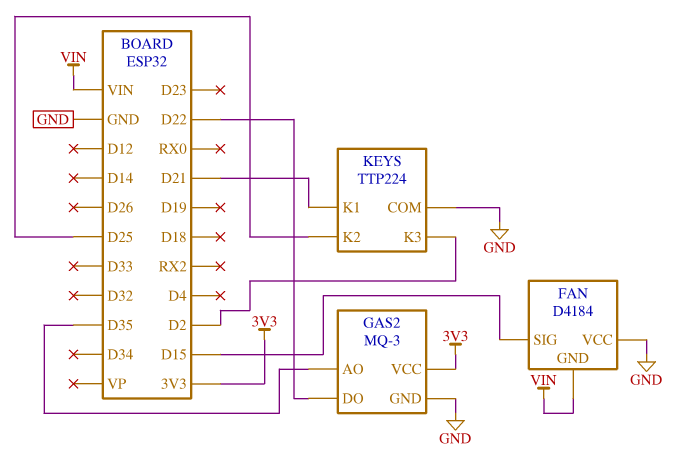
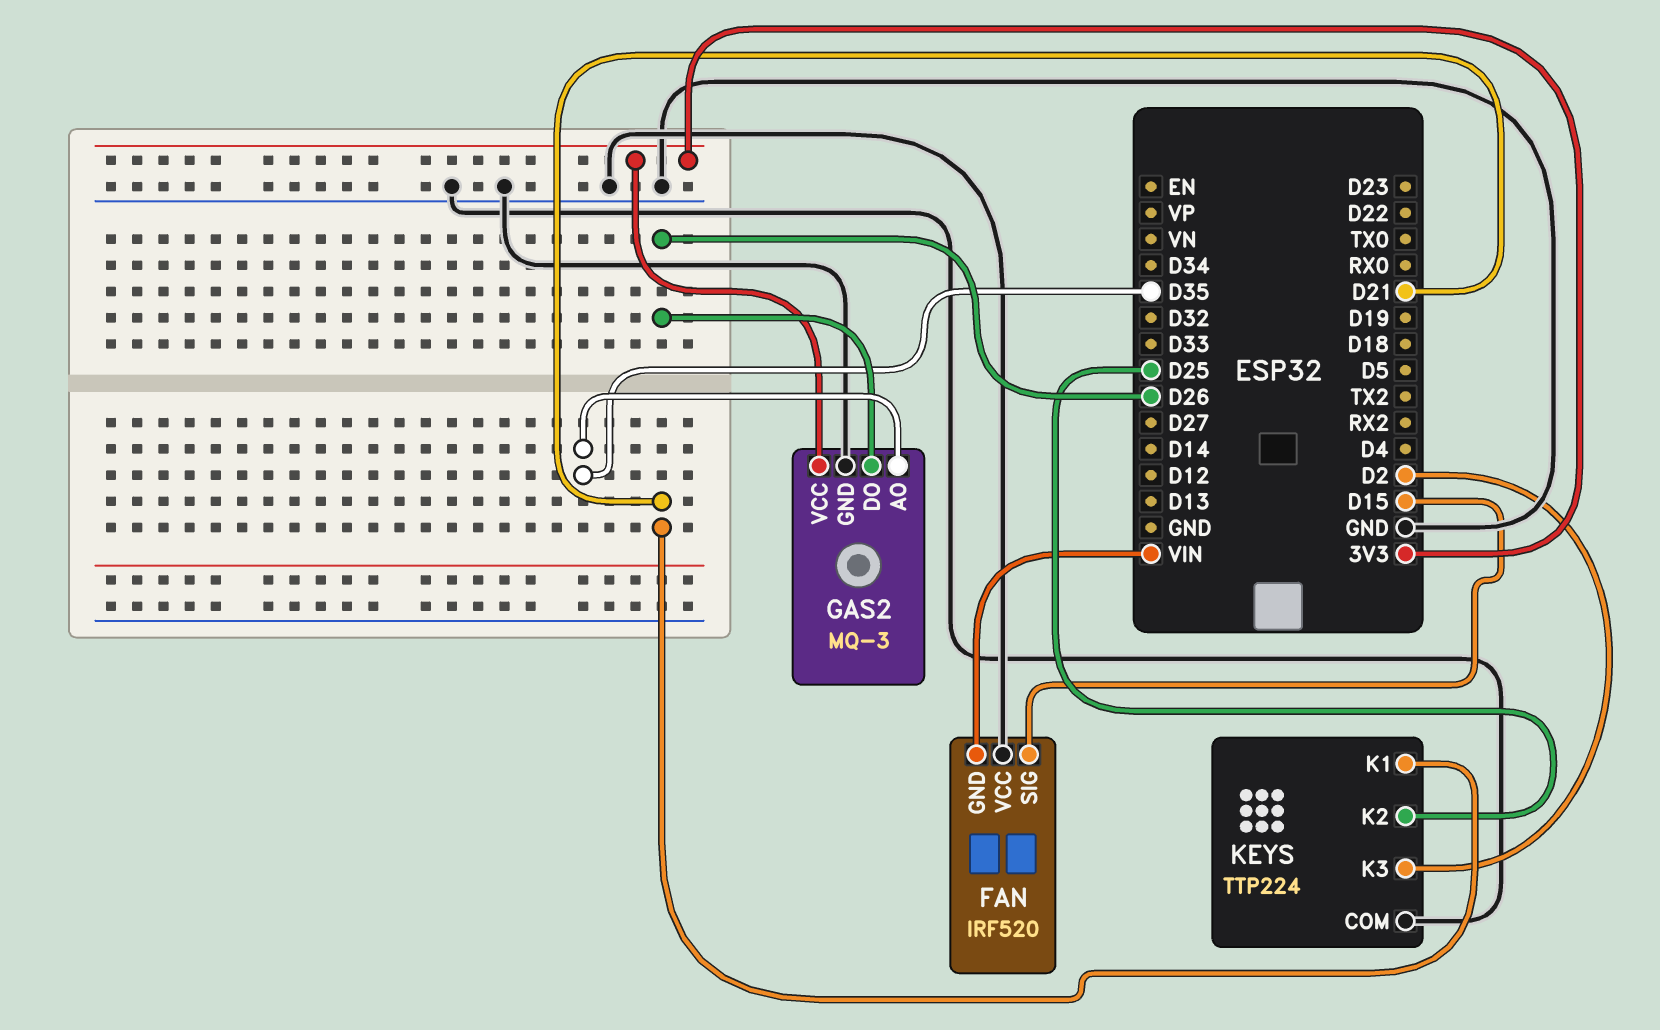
FAN: D4184 -> IRF520
GAS2 pin DO: D22 -> D26

